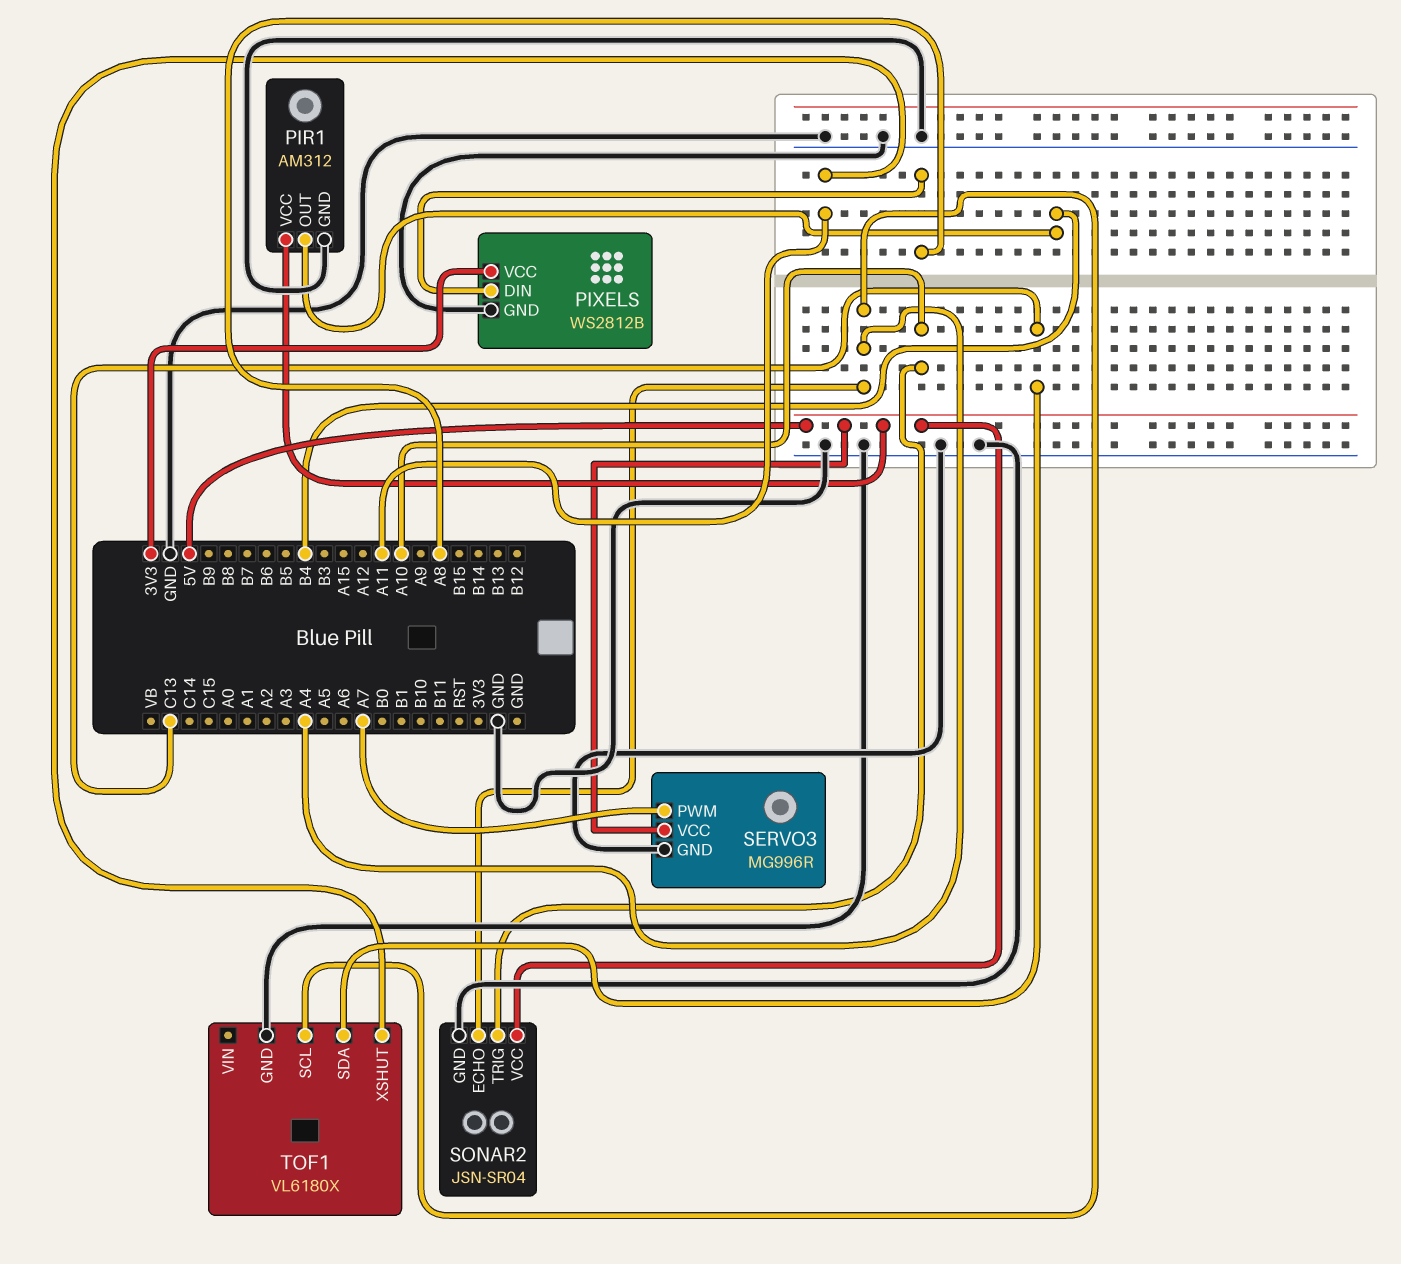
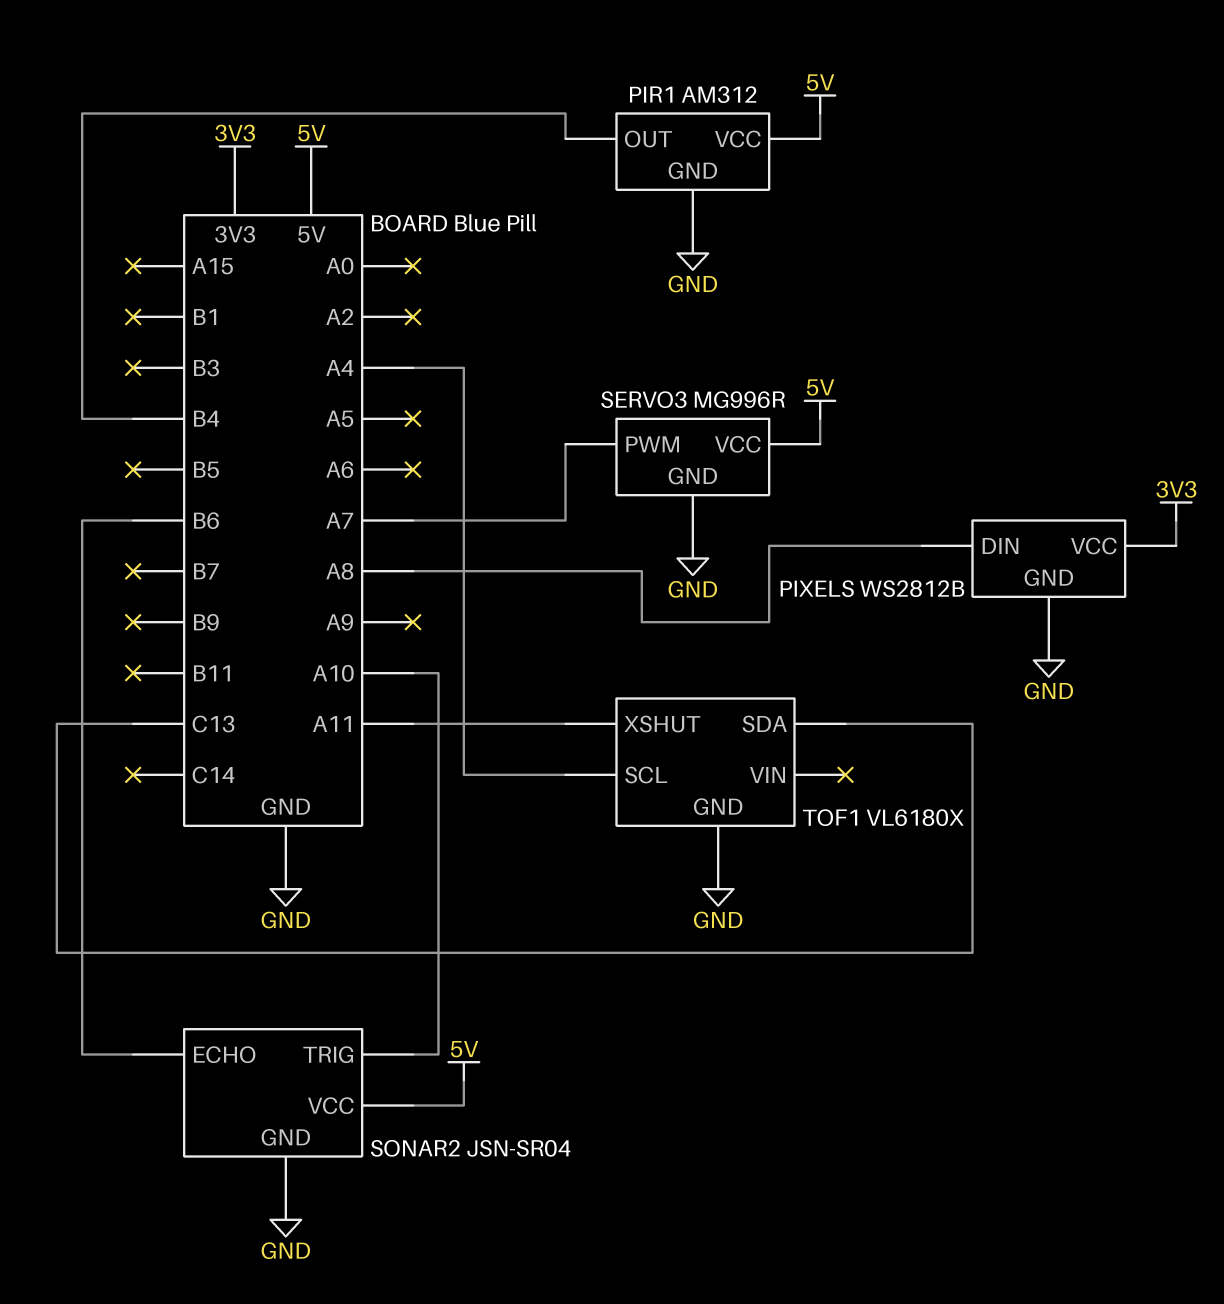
SONAR2 pin ECHO: A4 -> B6

